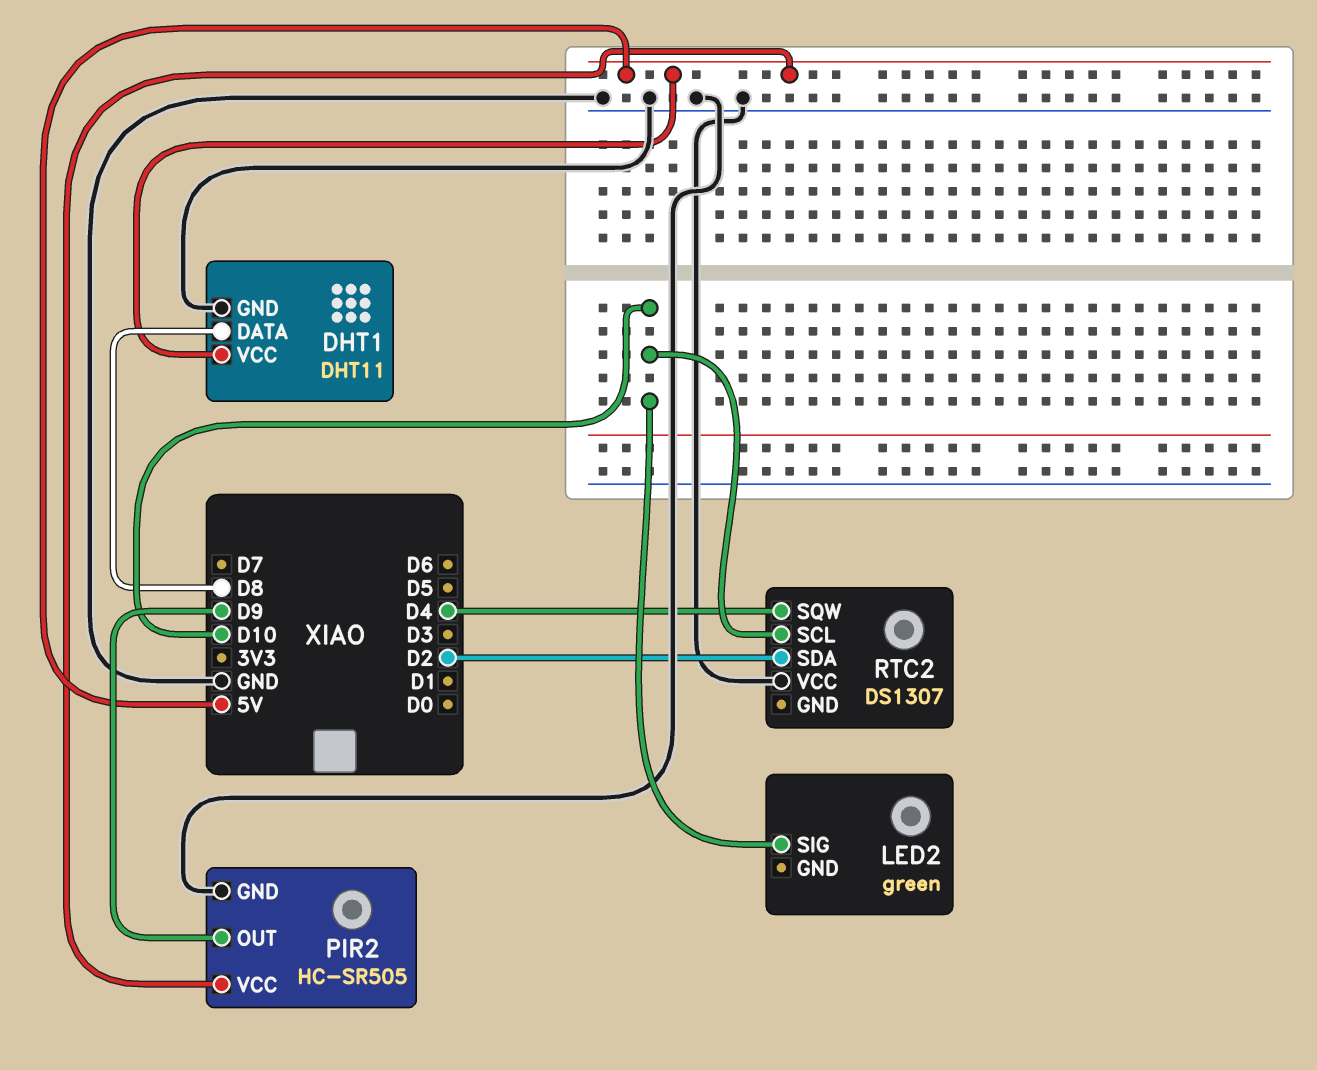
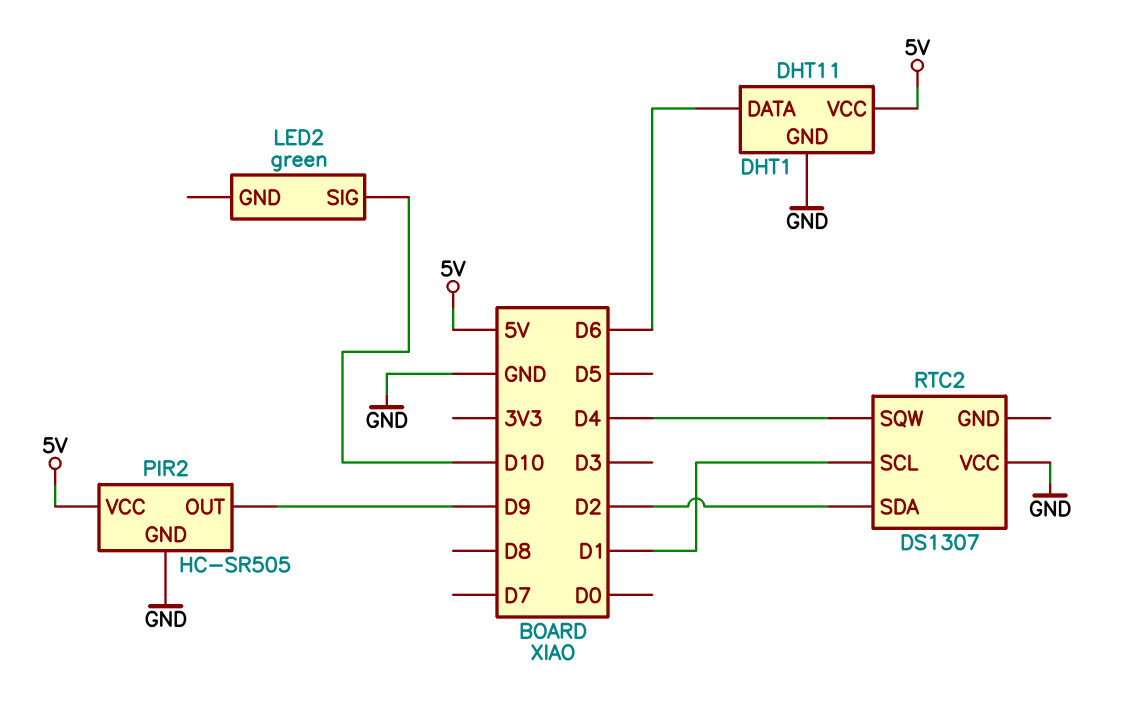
DHT1 pin DATA: D8 -> D6
RTC2 pin SCL: D10 -> D1

